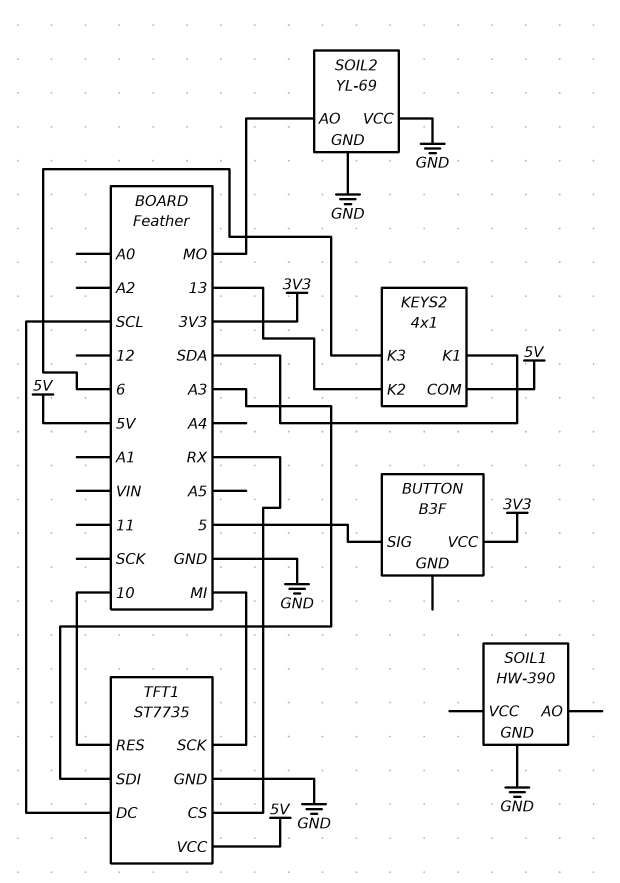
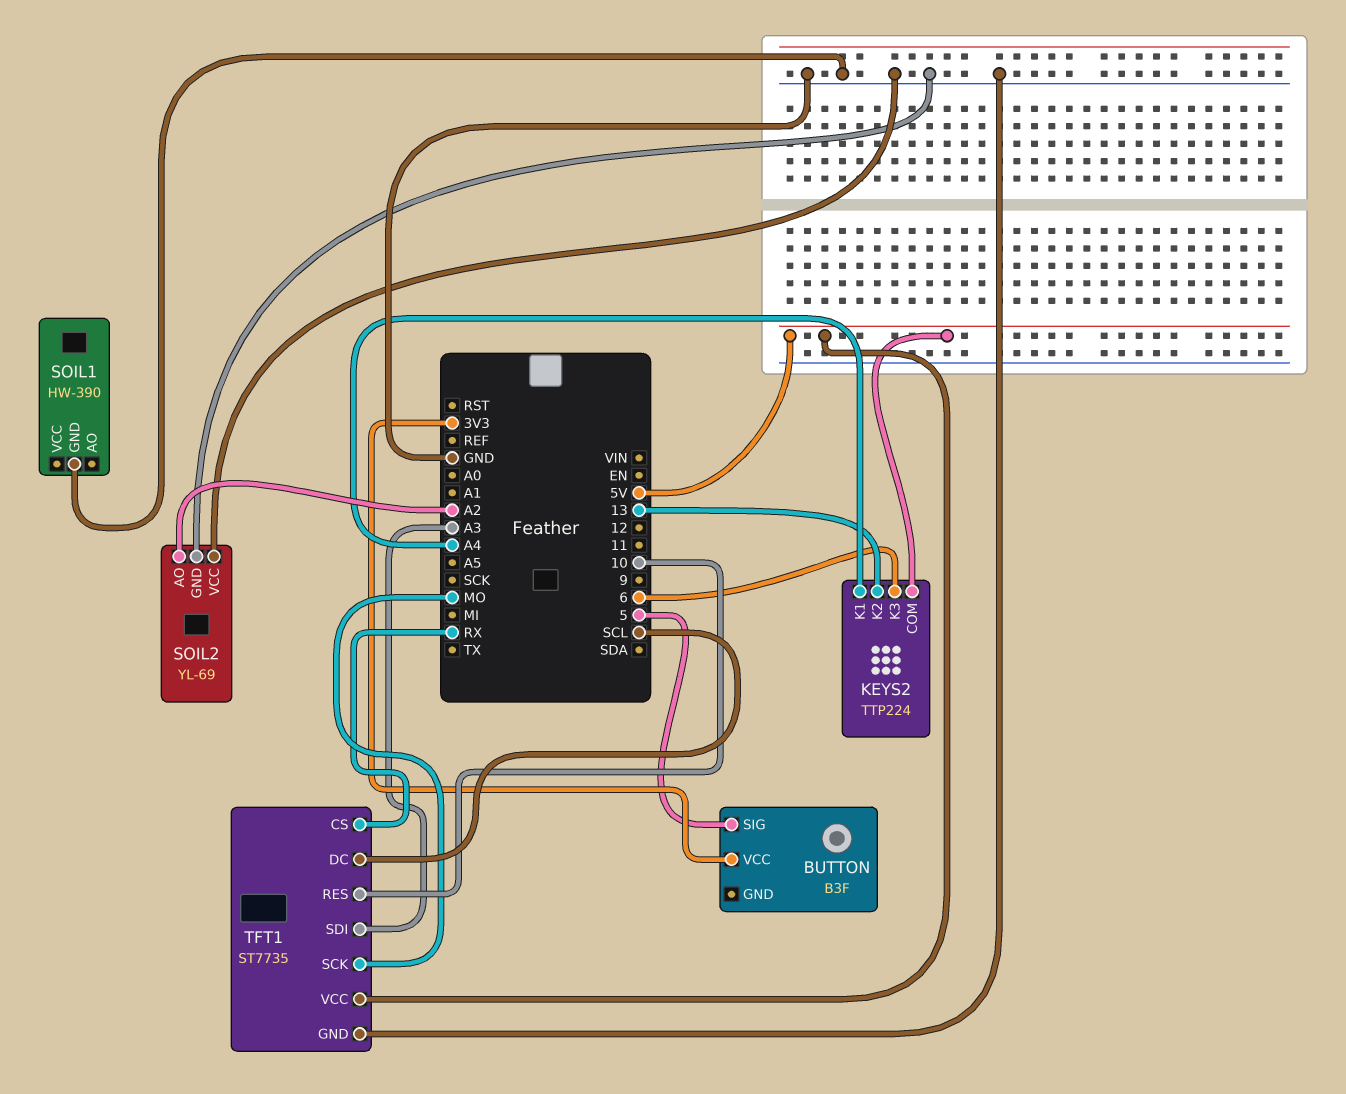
KEYS2: 4x1 -> TTP224
KEYS2 pin K1: SDA -> A4
SOIL2 pin AO: MO -> A2
TFT1 pin SCK: MI -> MO

